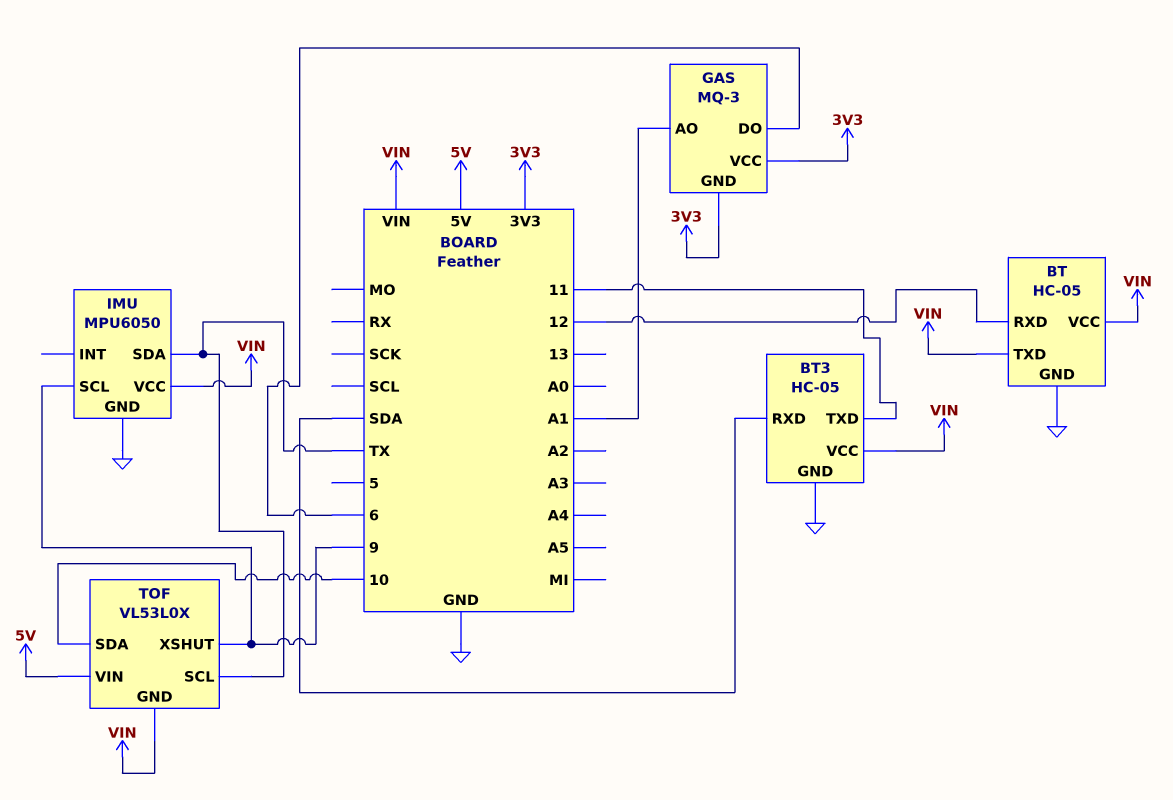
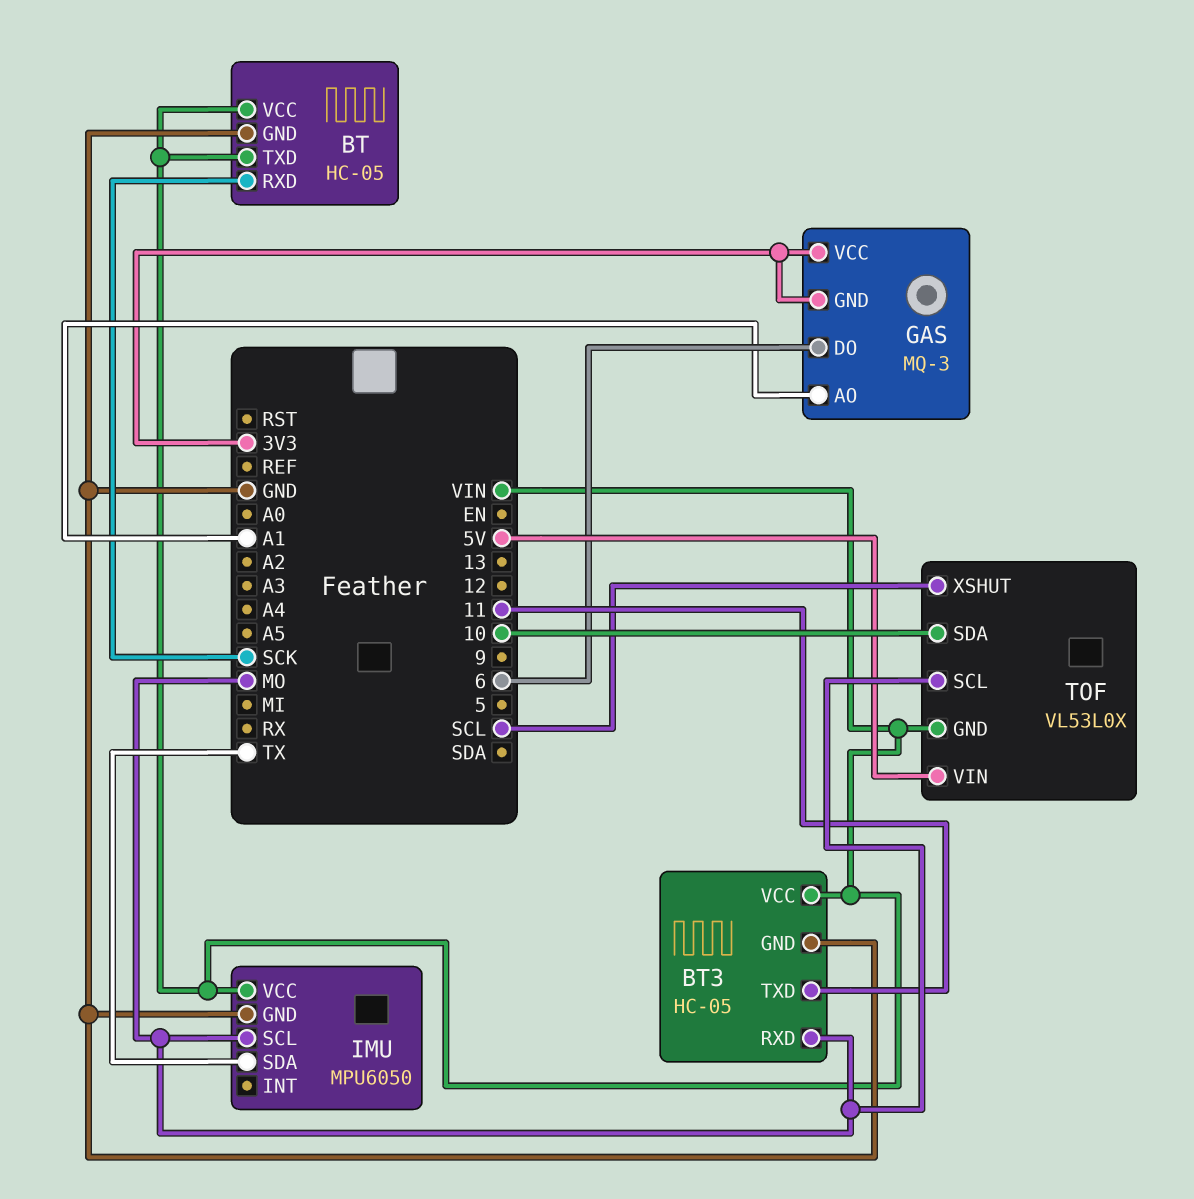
BT pin RXD: 12 -> SCK
BT3 pin RXD: SDA -> MO
IMU pin SCL: 9 -> MO
TOF pin SCL: TX -> MO
TOF pin XSHUT: 9 -> SCL

